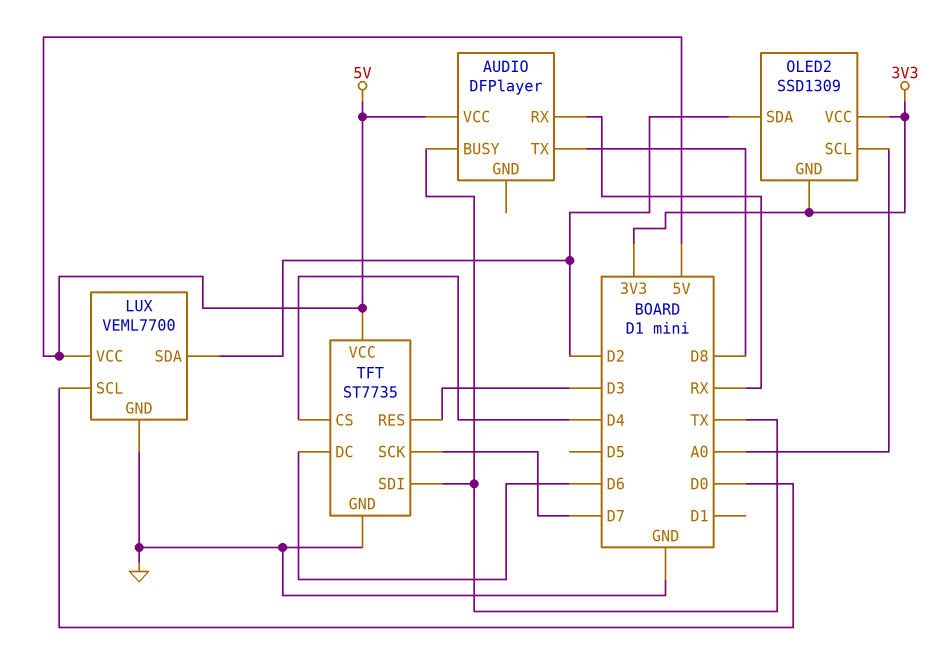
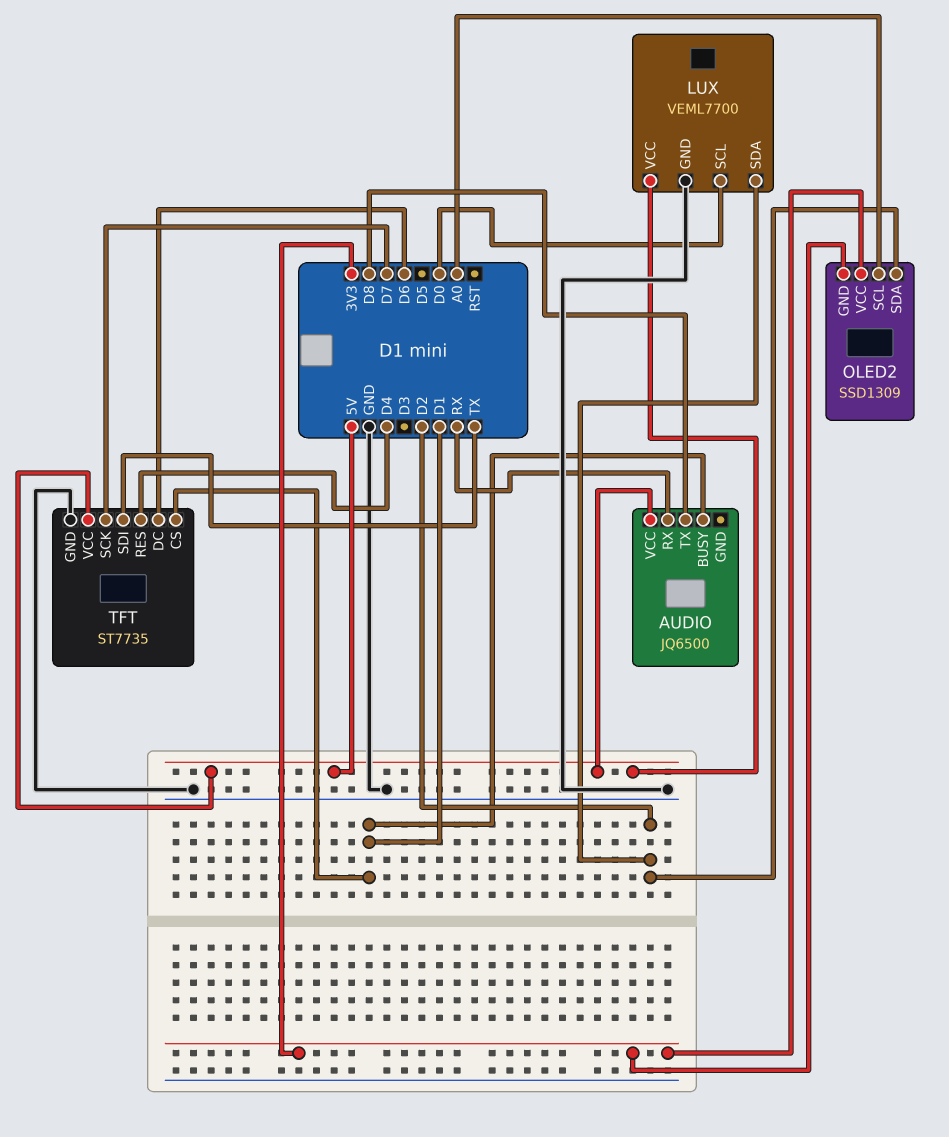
AUDIO: DFPlayer -> JQ6500
AUDIO pin BUSY: TX -> D1
TFT pin CS: D4 -> D1
TFT pin RES: D3 -> D4

